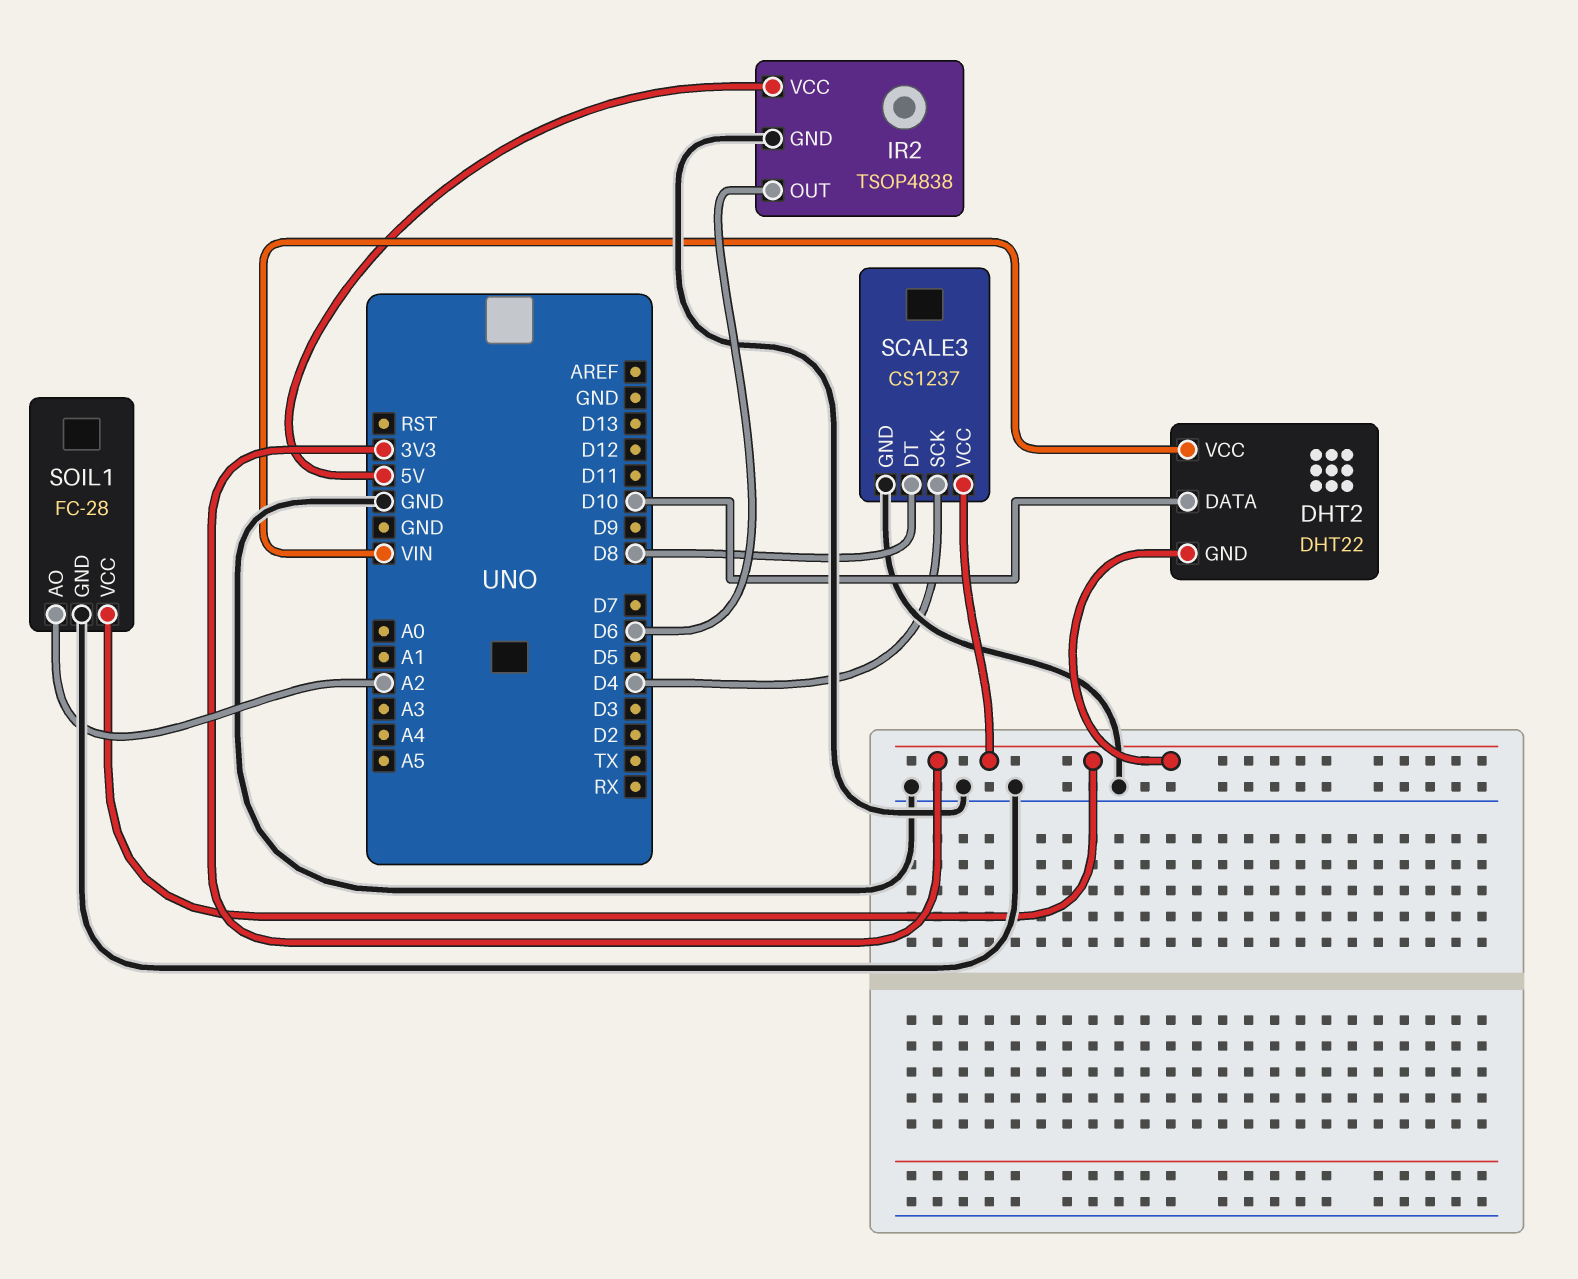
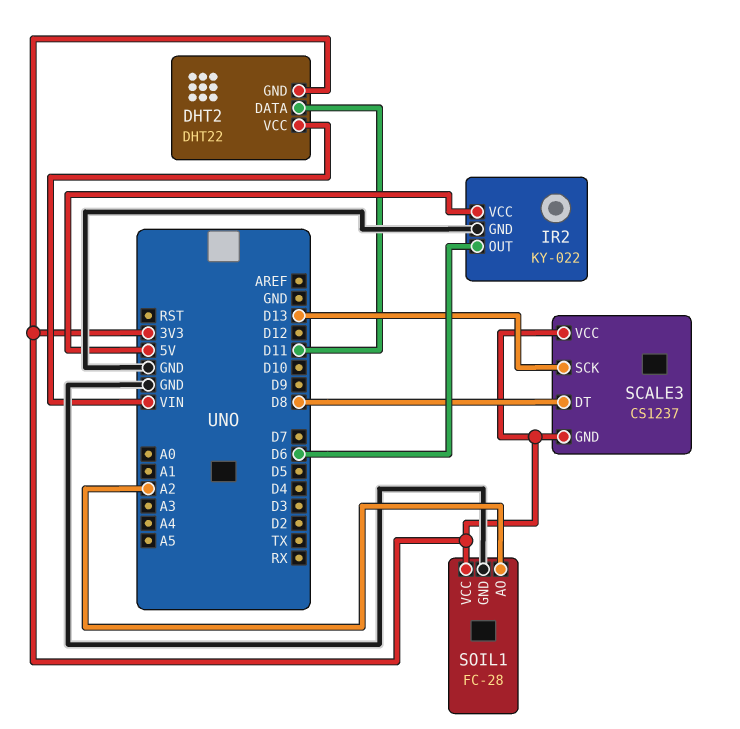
DHT2 pin DATA: D10 -> D11
IR2: TSOP4838 -> KY-022
SCALE3 pin GND: GND -> 3V3
SCALE3 pin SCK: D4 -> D13

